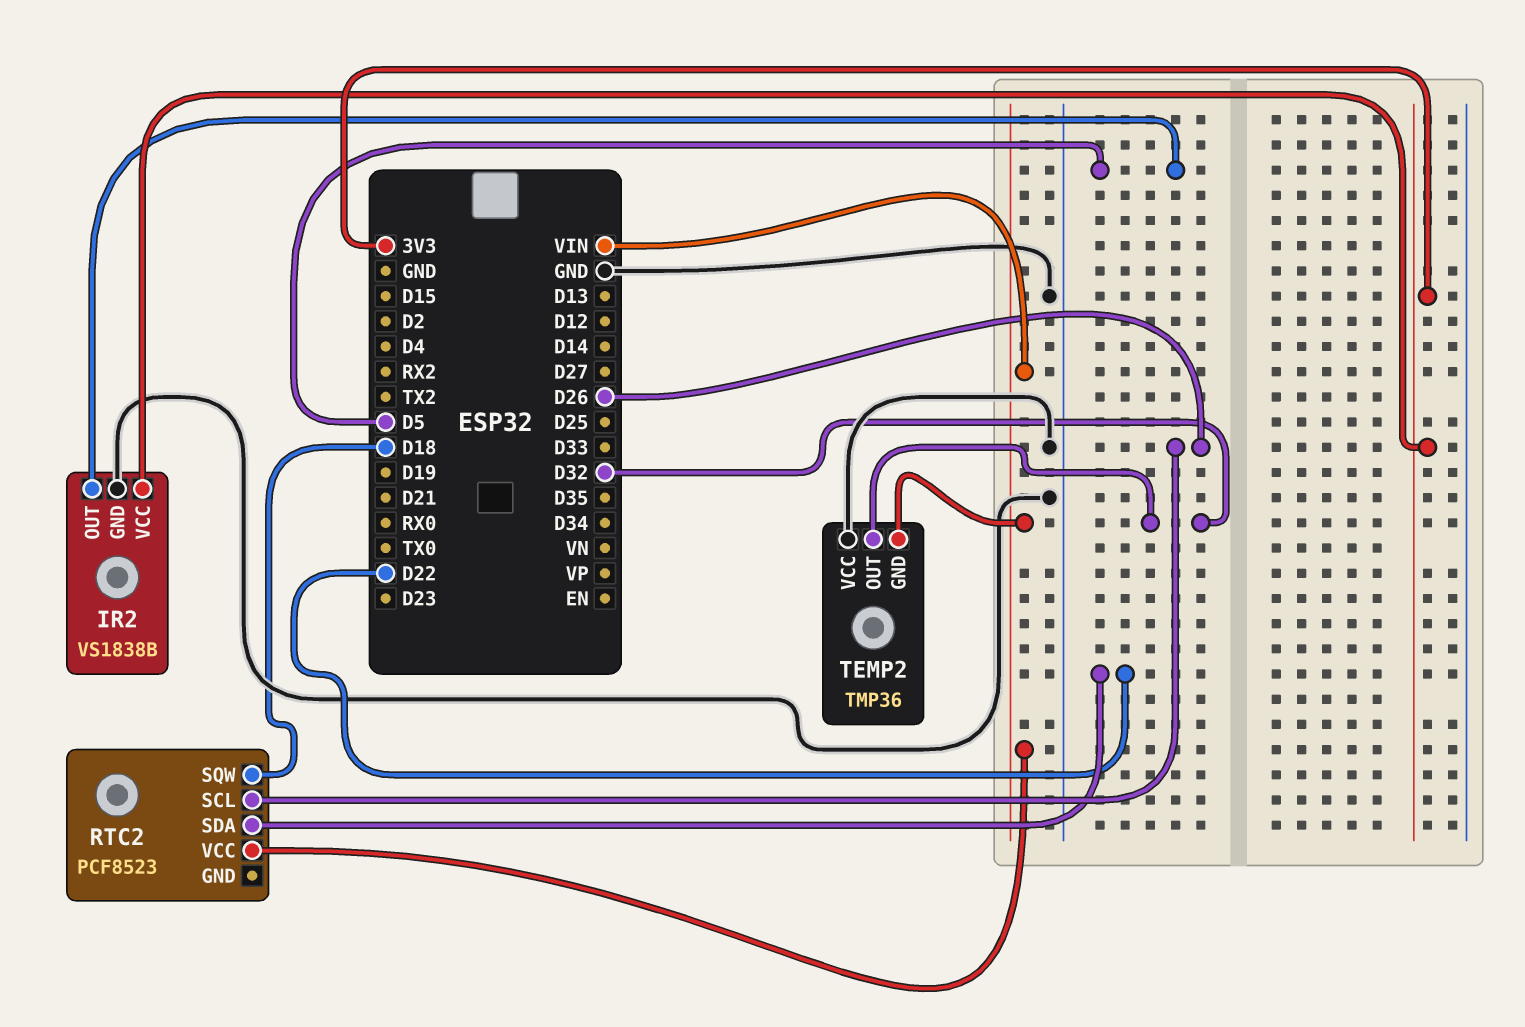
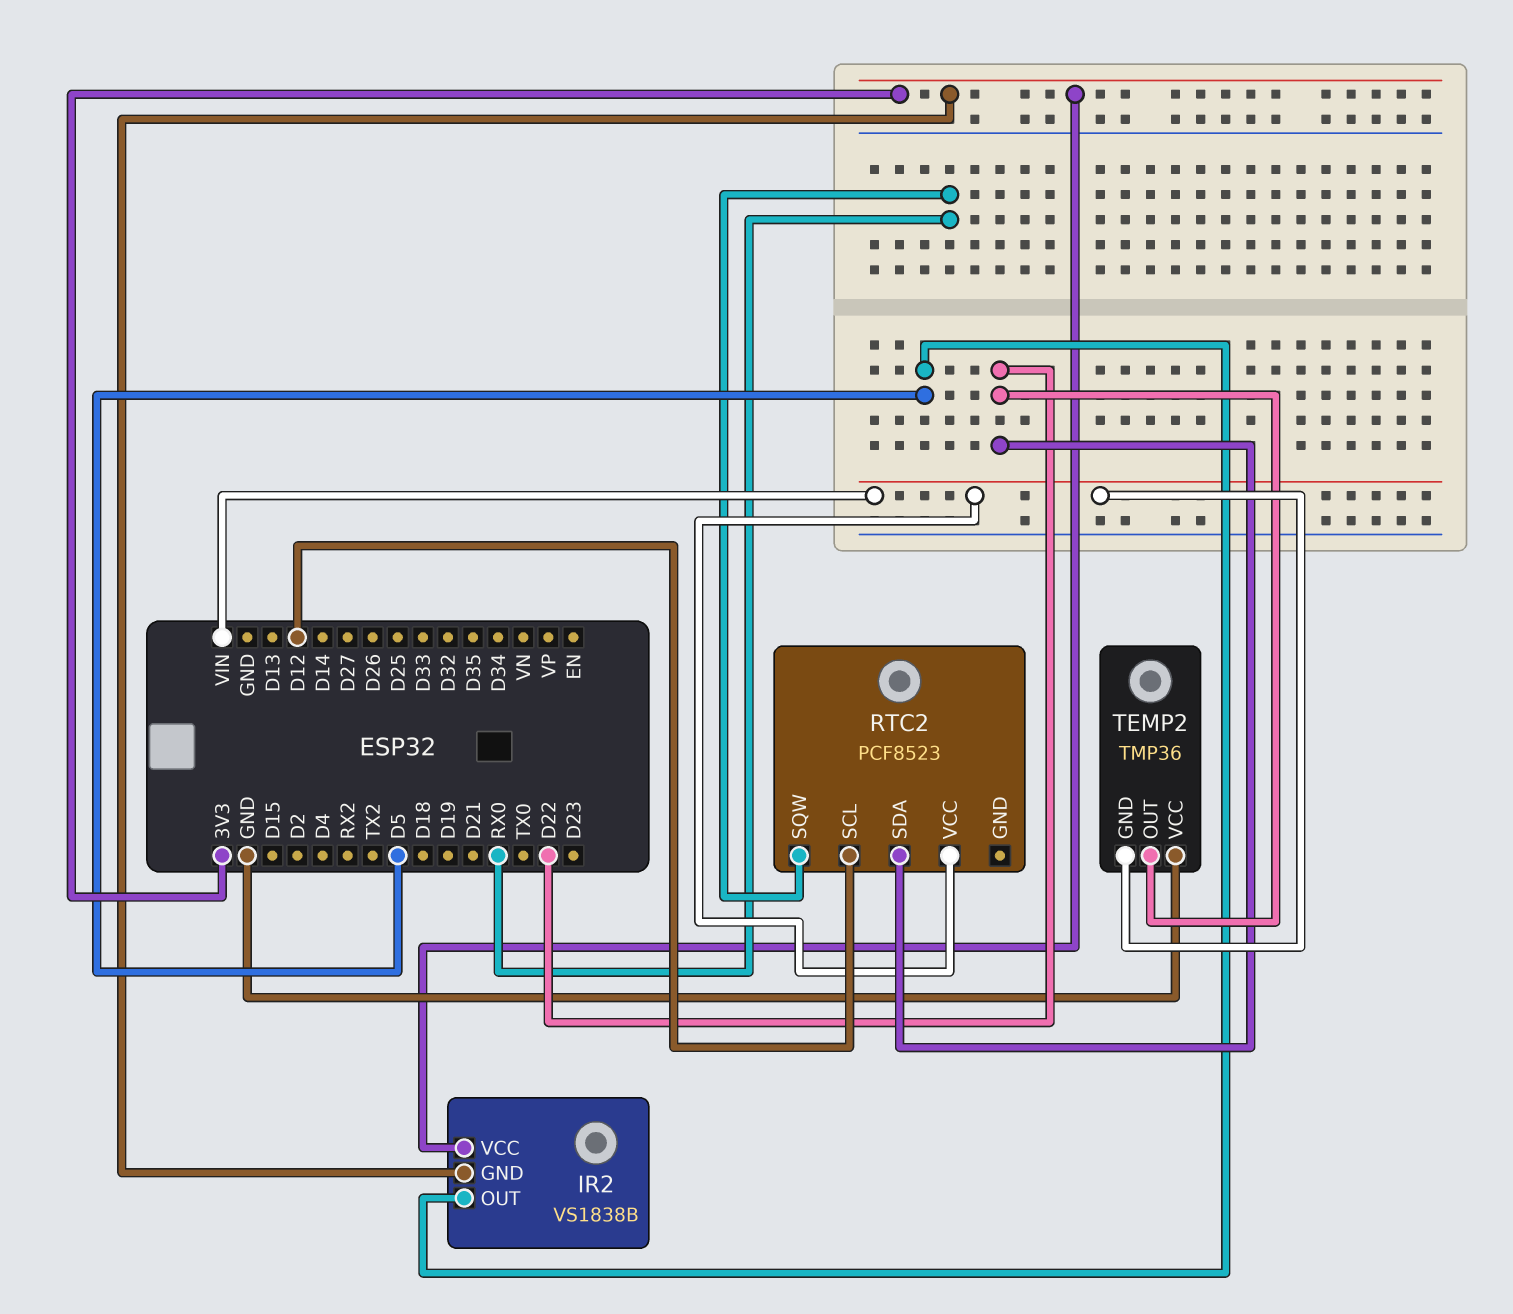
IR2 pin GND: GND -> 3V3
RTC2 pin SCL: D26 -> D12
RTC2 pin SQW: D18 -> RX0
TEMP2 pin OUT: D32 -> D22

